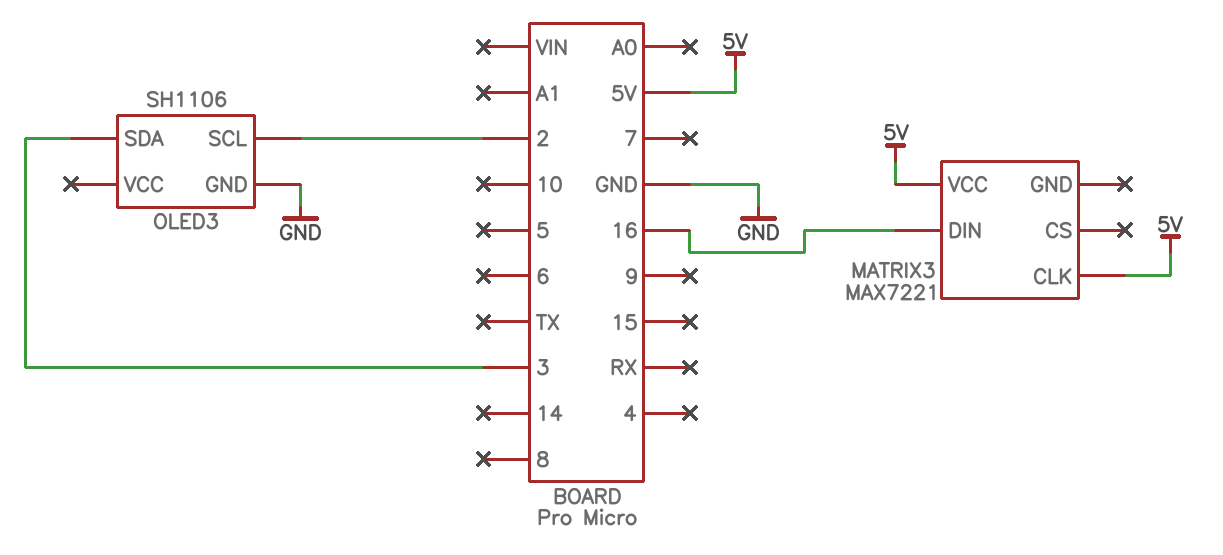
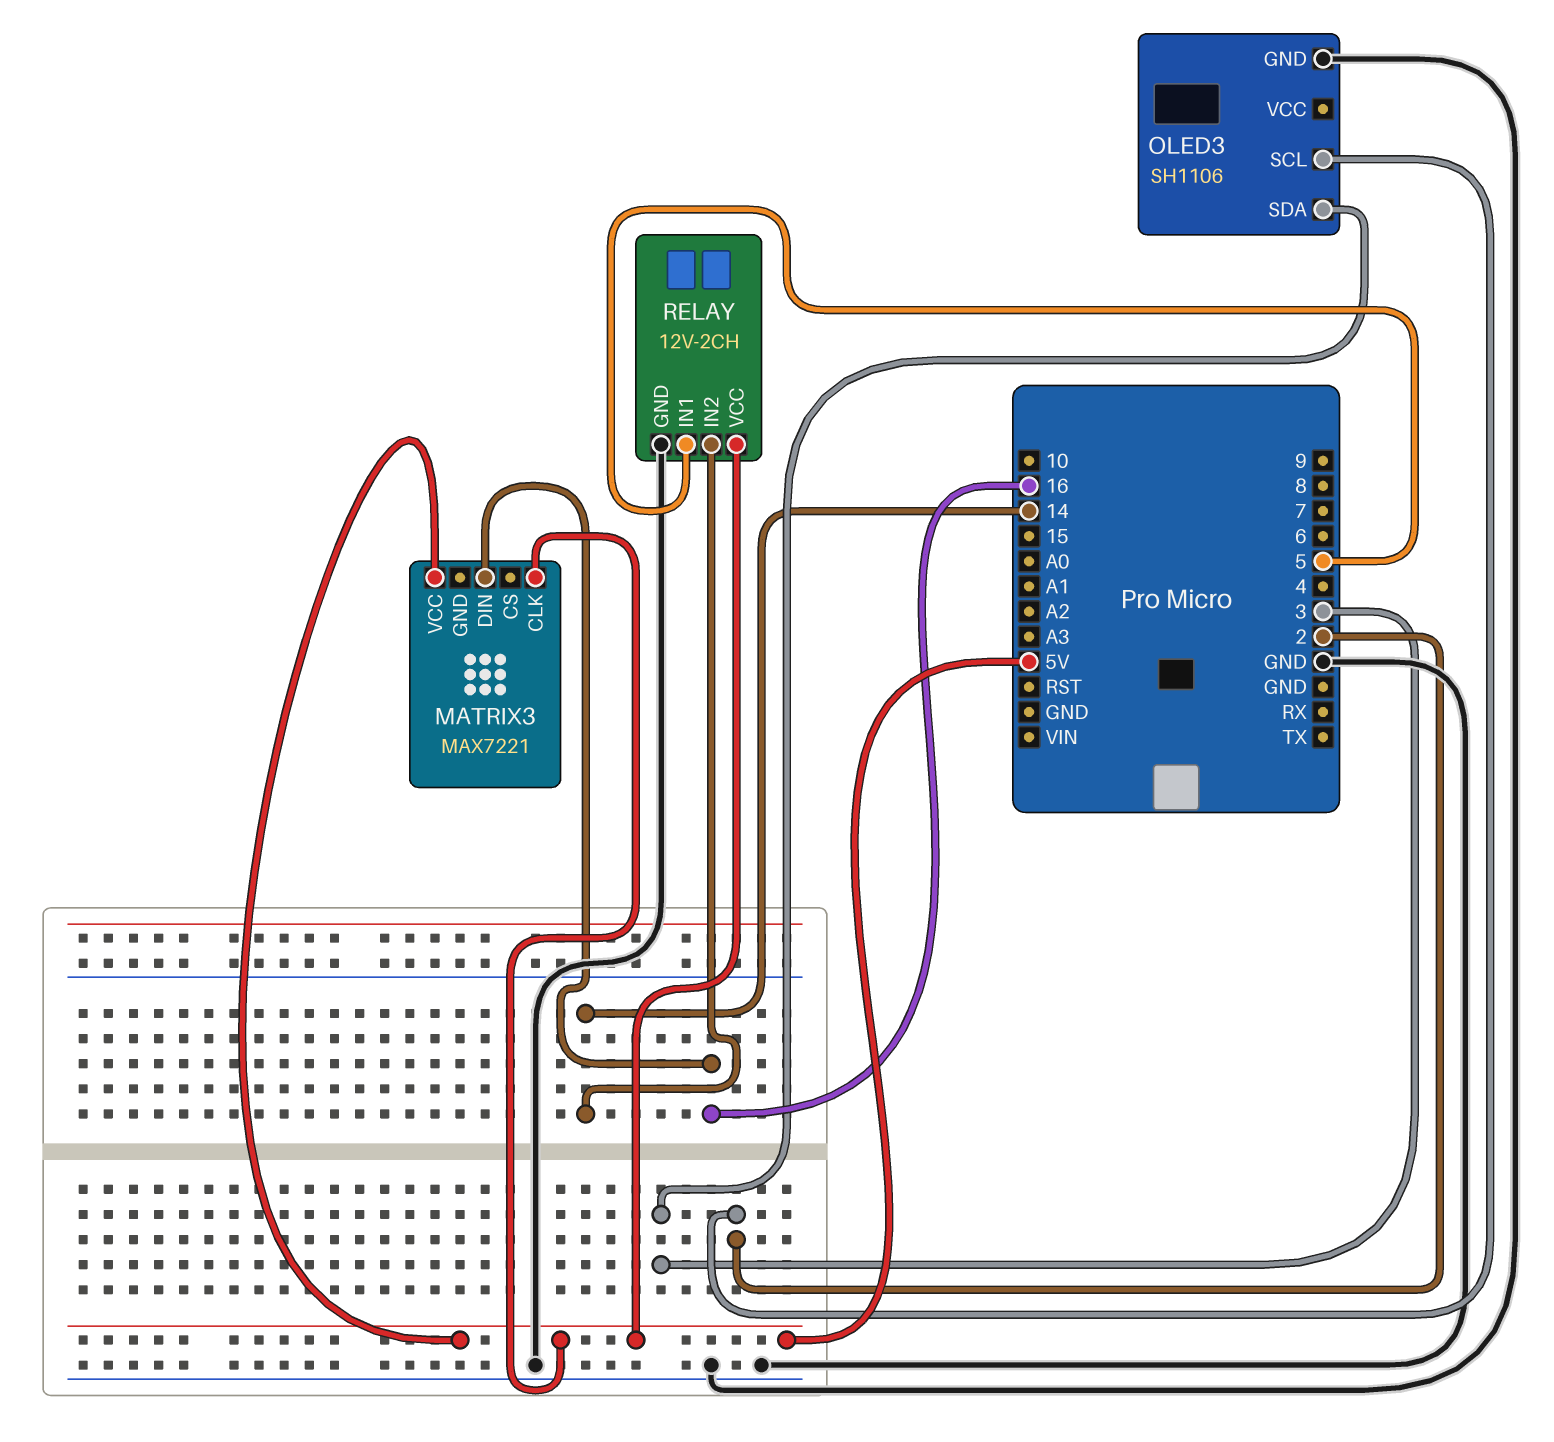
RELAY: none -> 12V-2CH
RELAY pin GND: none -> GND
RELAY pin IN1: none -> 5
RELAY pin IN2: none -> 14
RELAY pin VCC: none -> 5V

